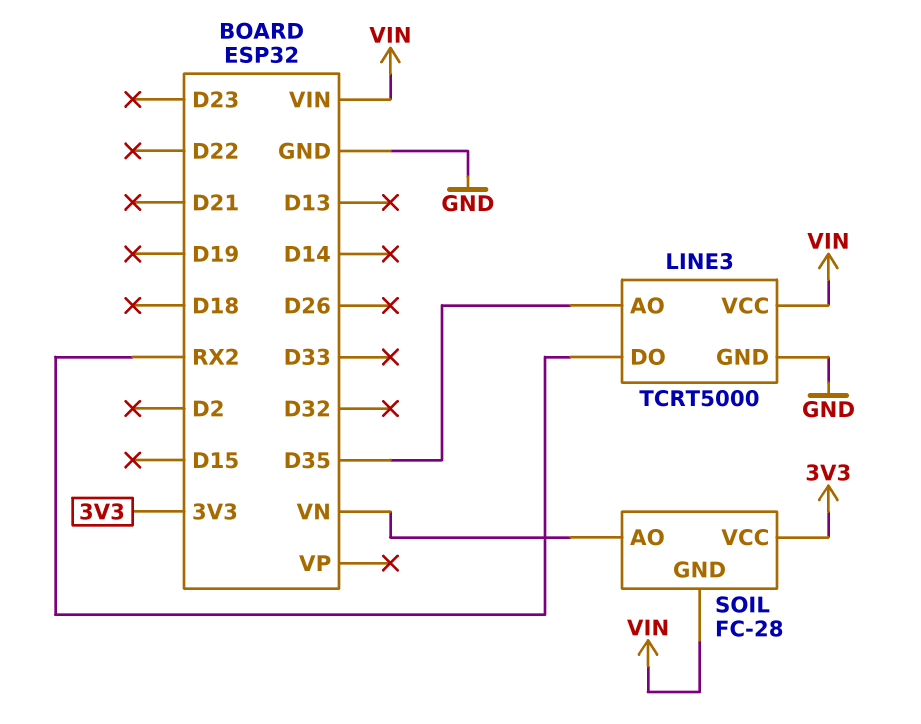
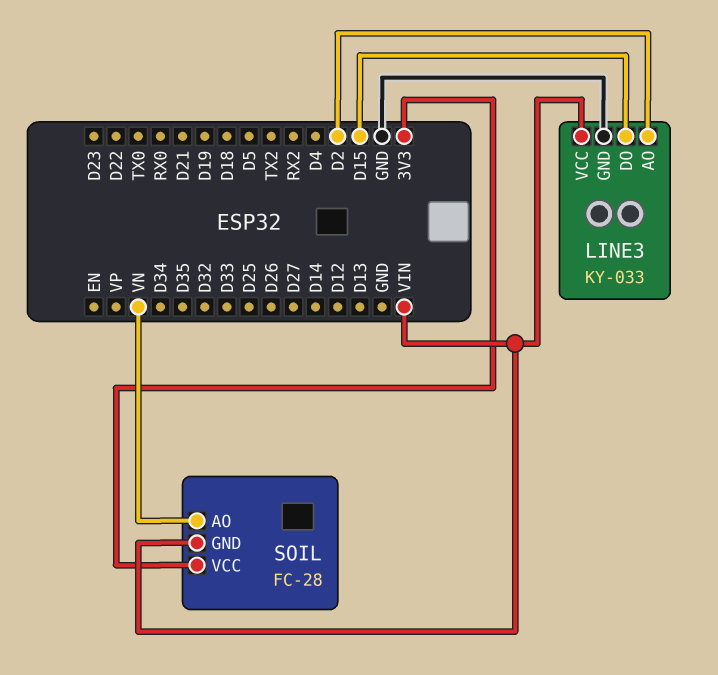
LINE3: TCRT5000 -> KY-033
LINE3 pin AO: D35 -> D2
LINE3 pin DO: RX2 -> D15

